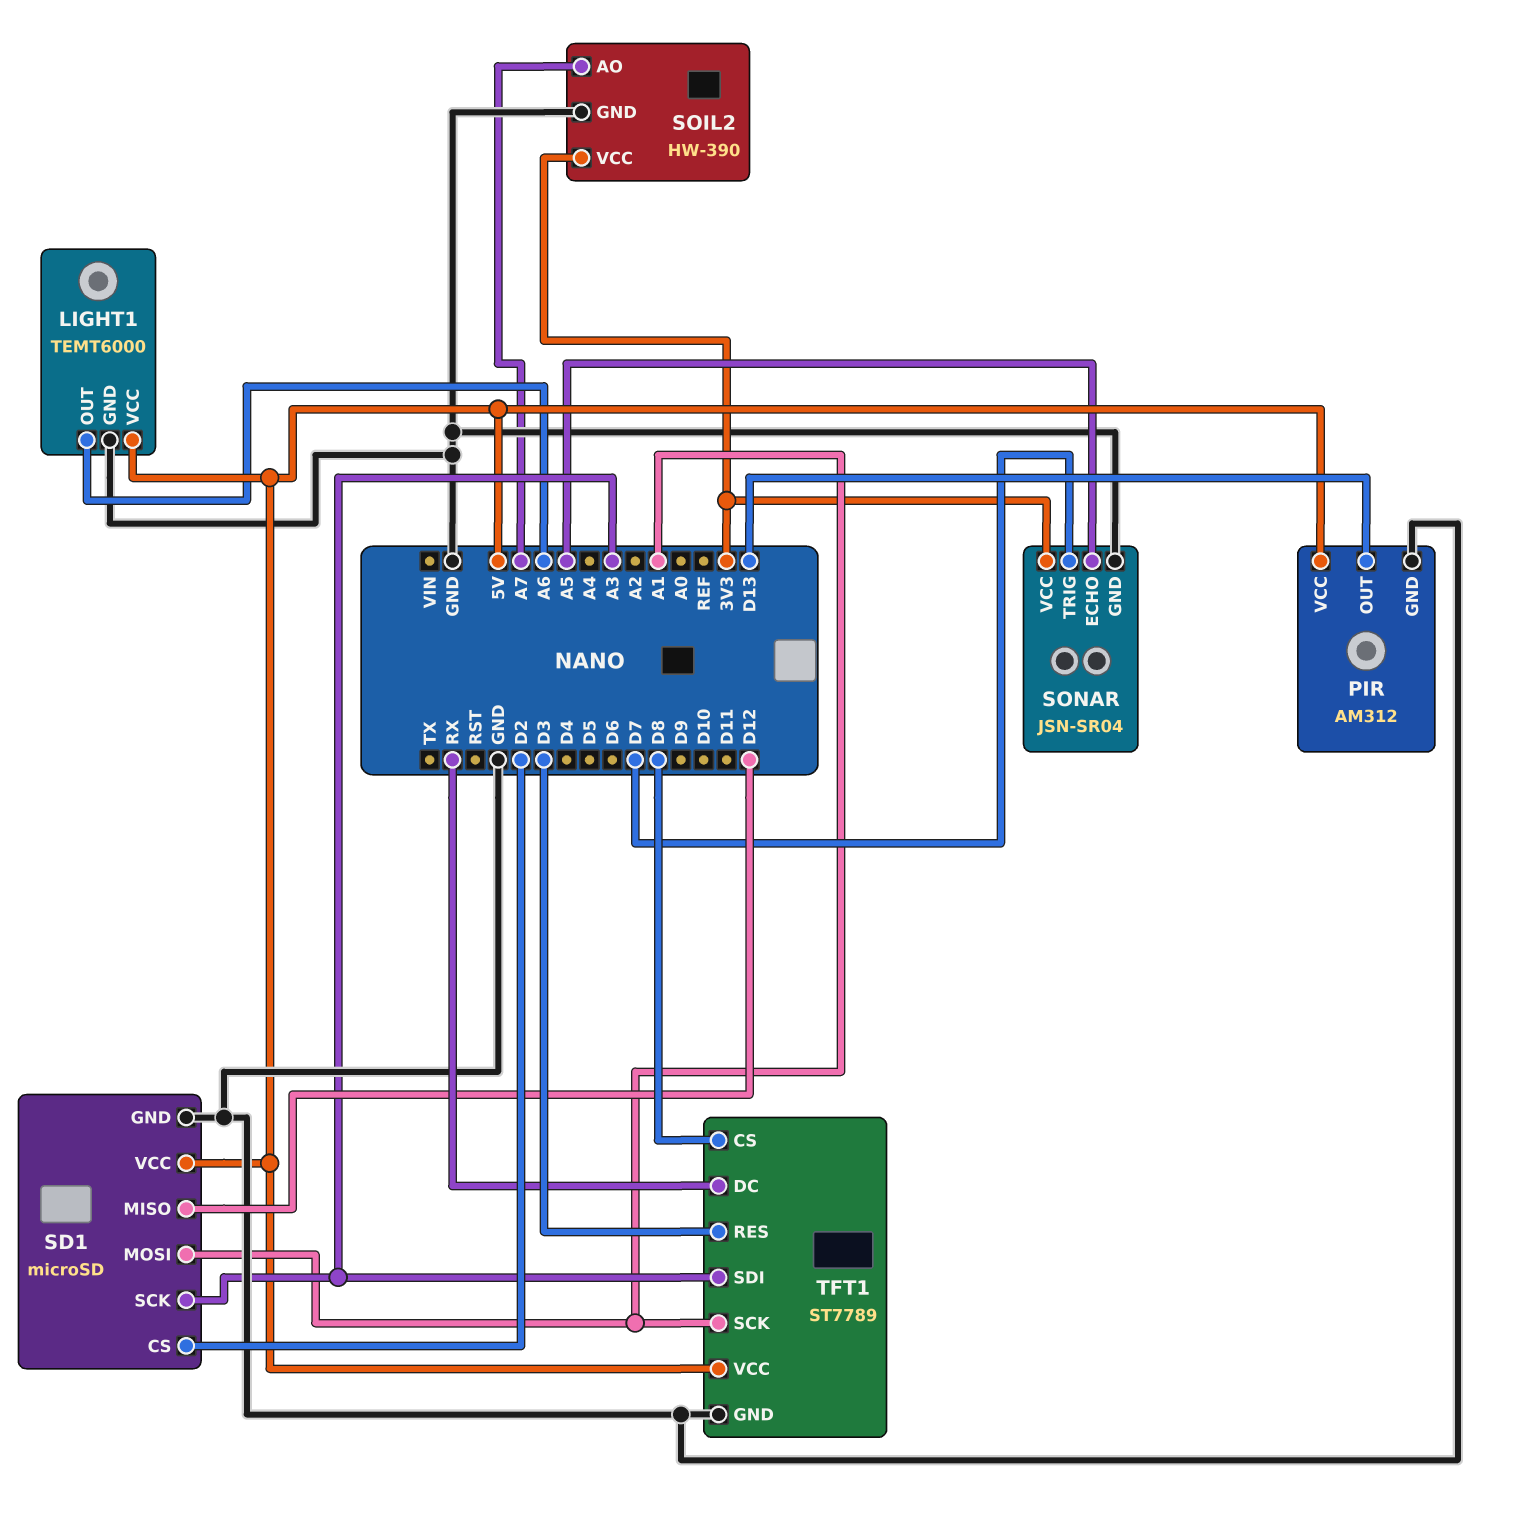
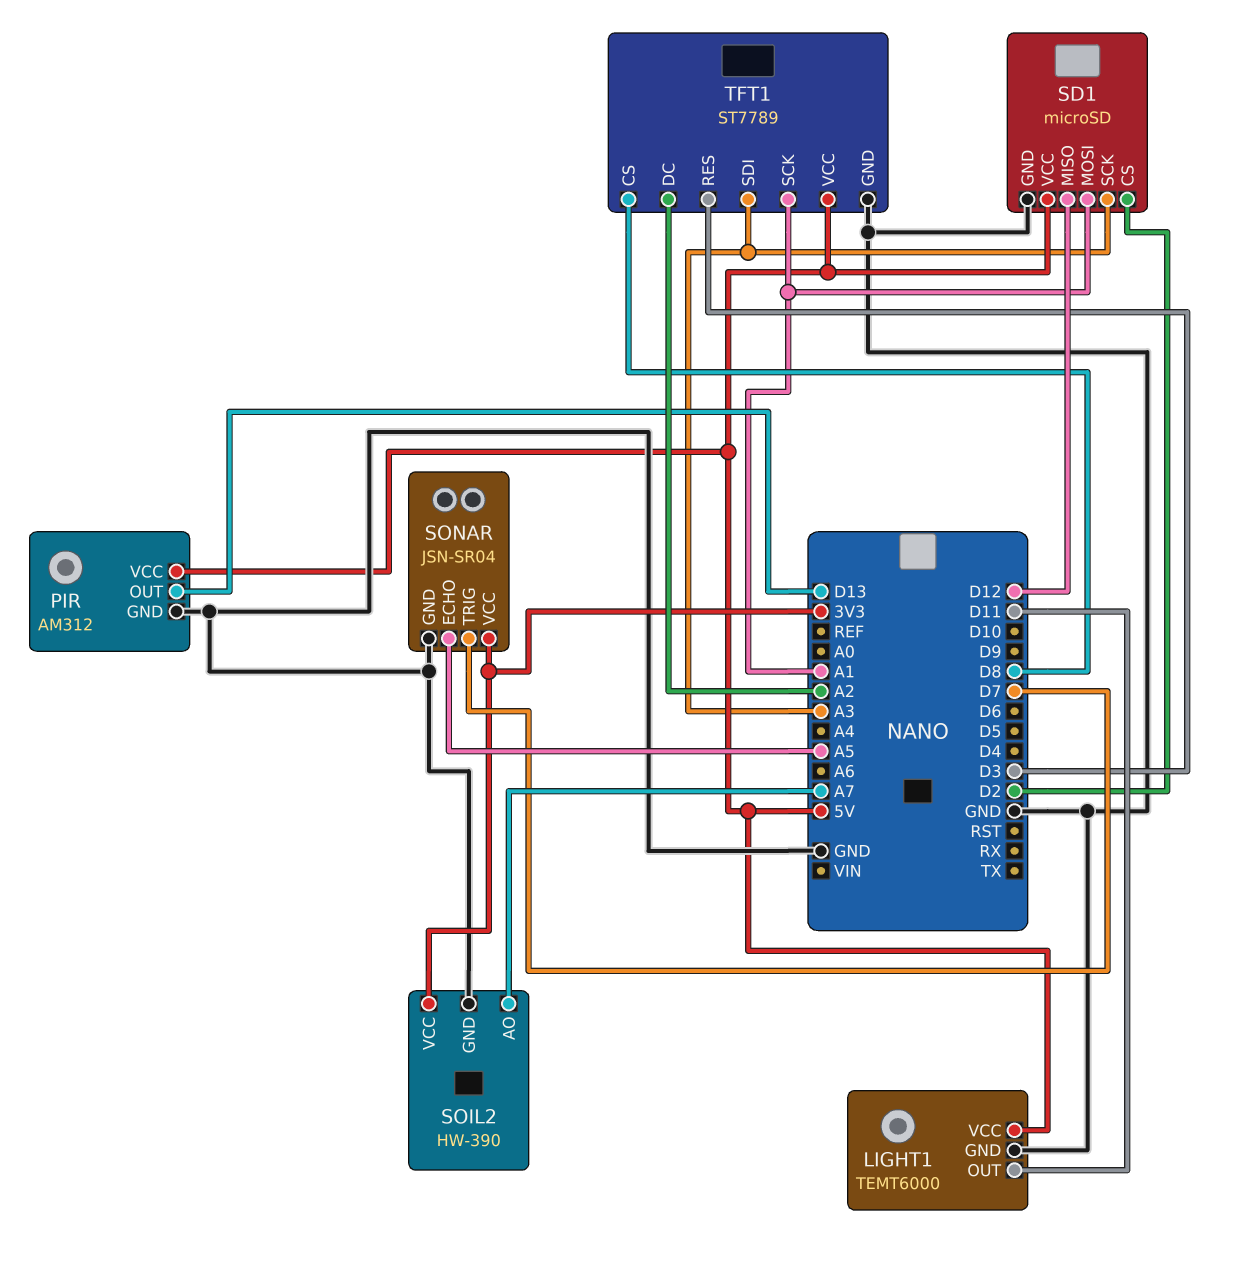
LIGHT1 pin OUT: A6 -> D11
TFT1 pin DC: RX -> A2

